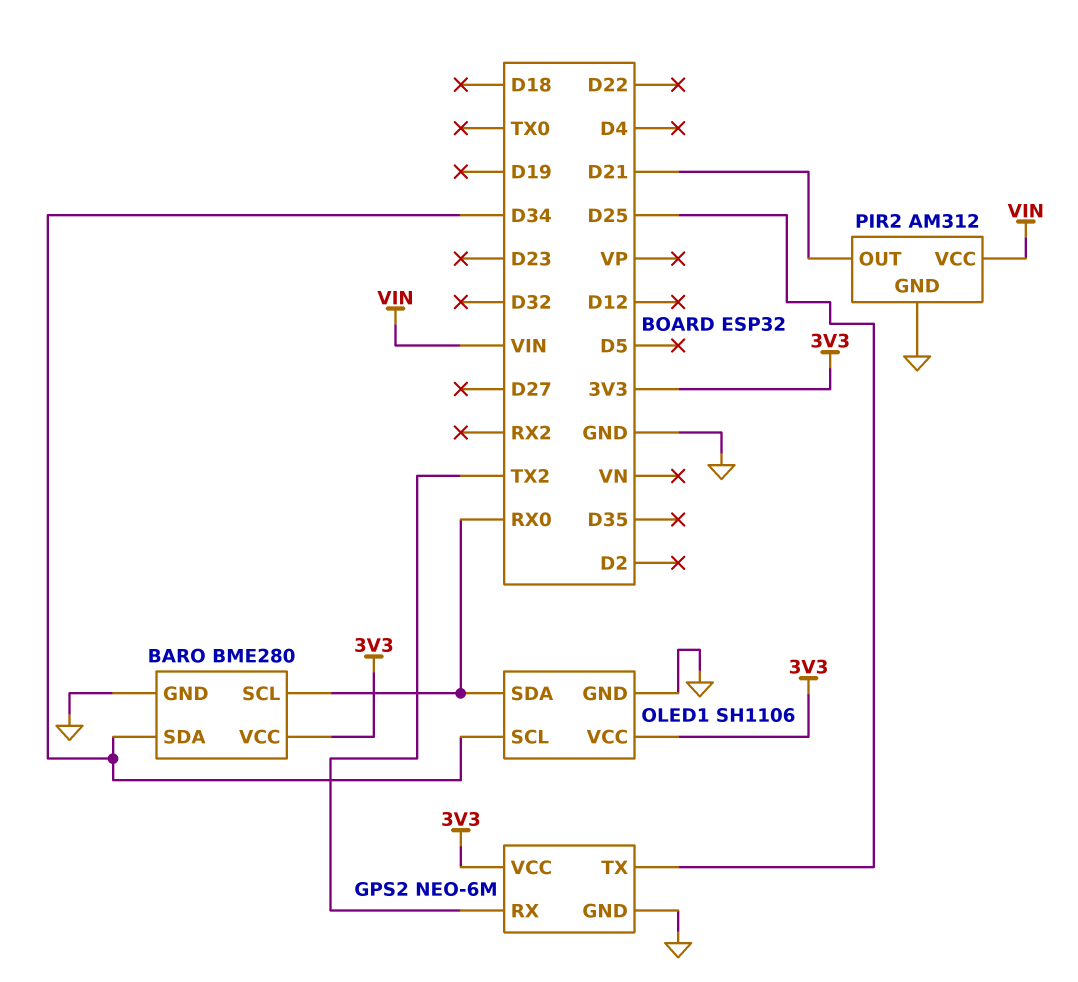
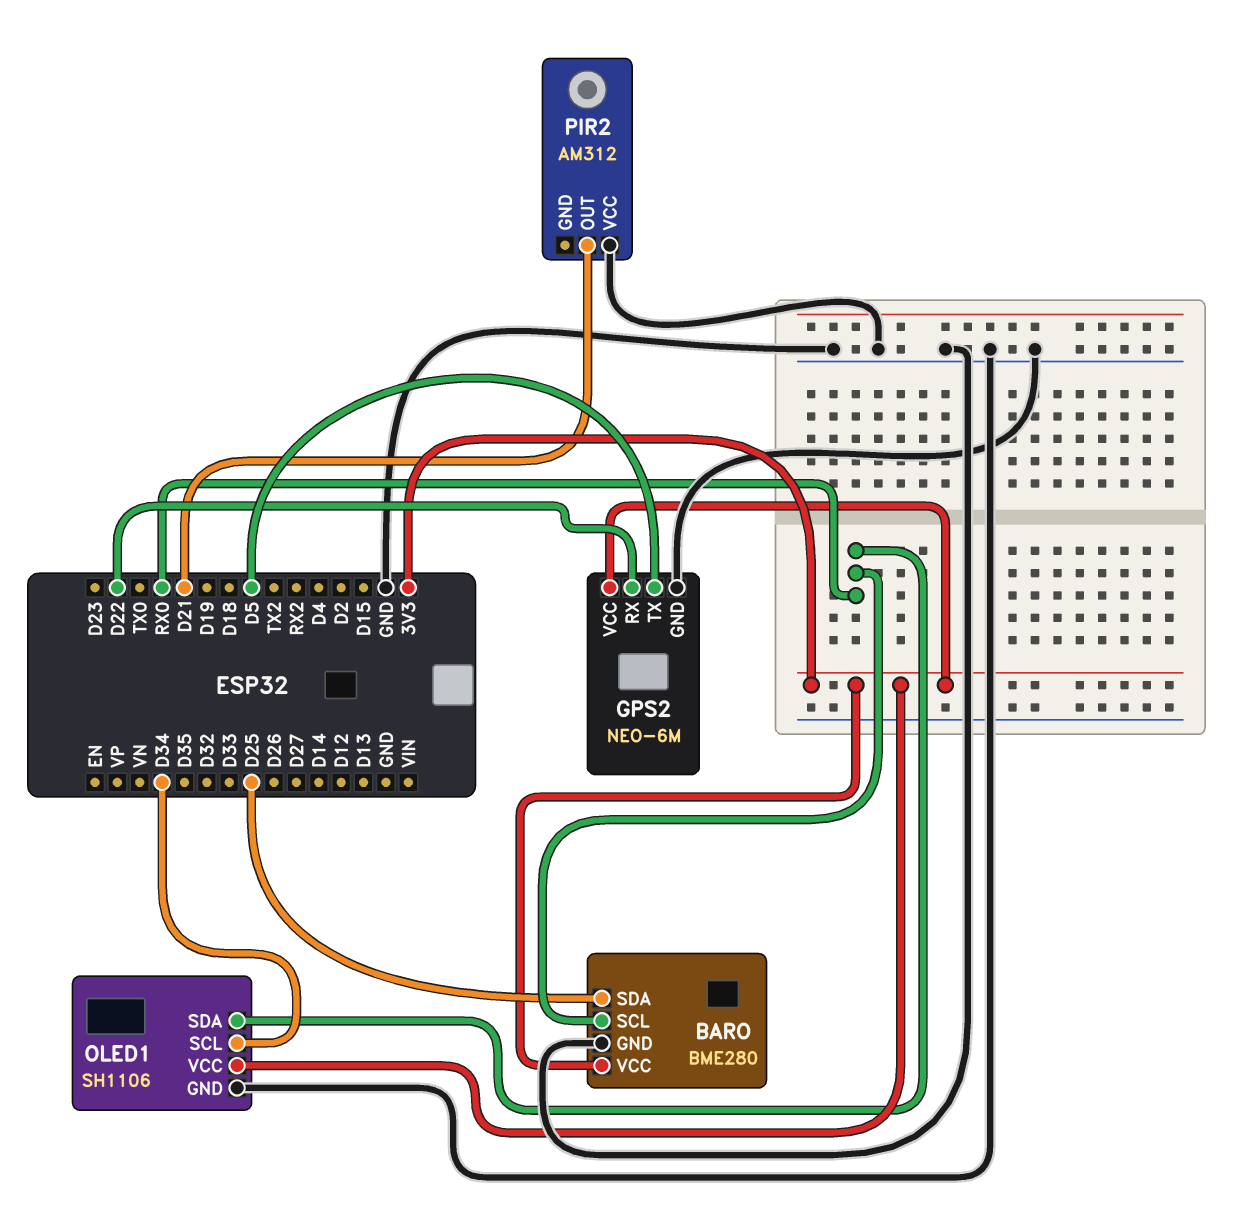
BARO pin SDA: D34 -> D25
GPS2 pin RX: TX2 -> D22
GPS2 pin TX: D25 -> D5
PIR2 pin GND: GND -> none
PIR2 pin VCC: VIN -> GND

